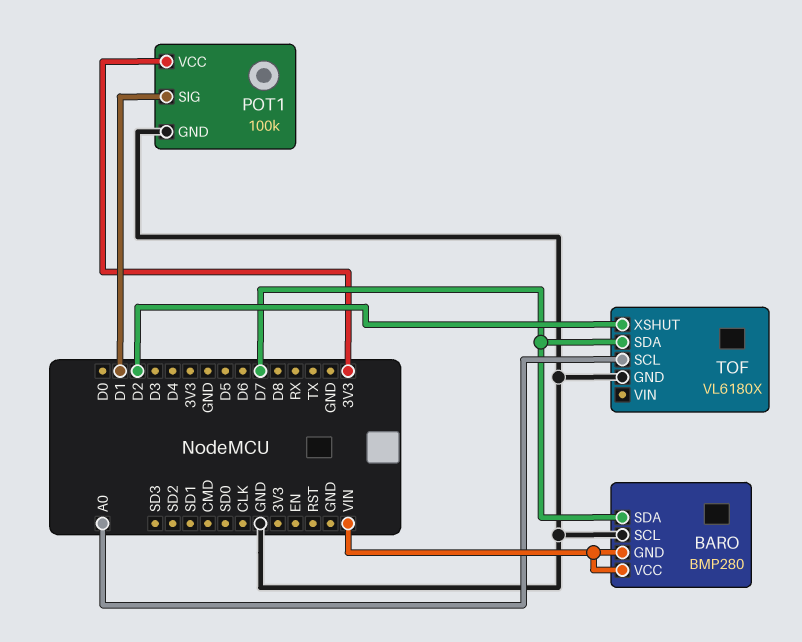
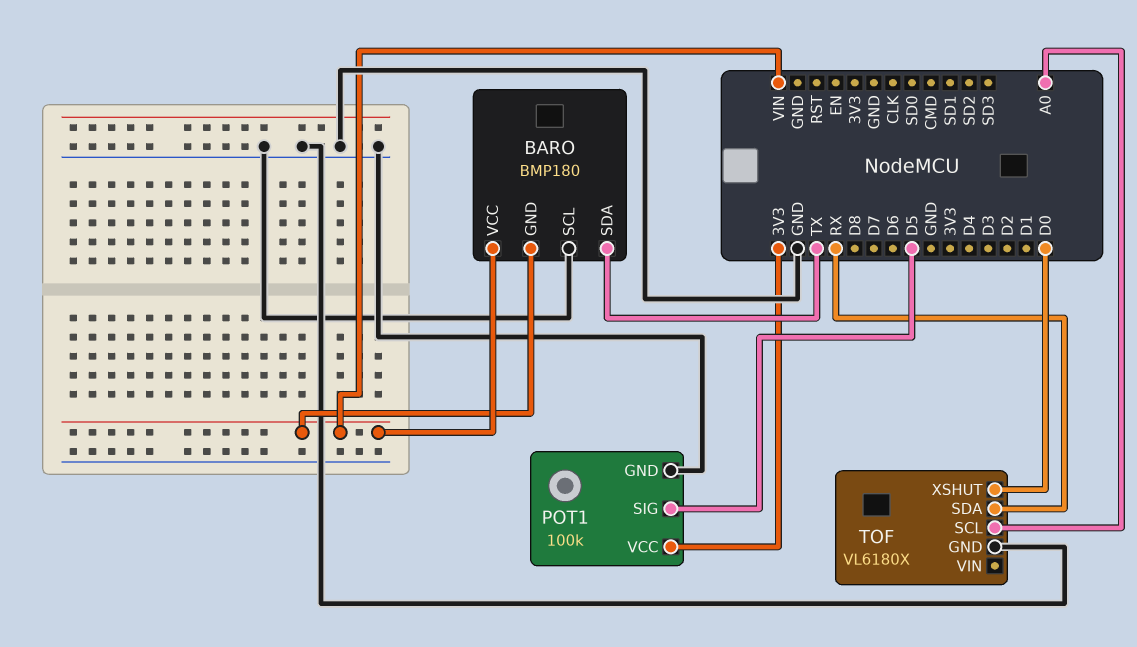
BARO: BMP280 -> BMP180
BARO pin SDA: D7 -> TX
POT1 pin SIG: D1 -> D5
TOF pin SDA: D7 -> RX
TOF pin XSHUT: D2 -> D0

